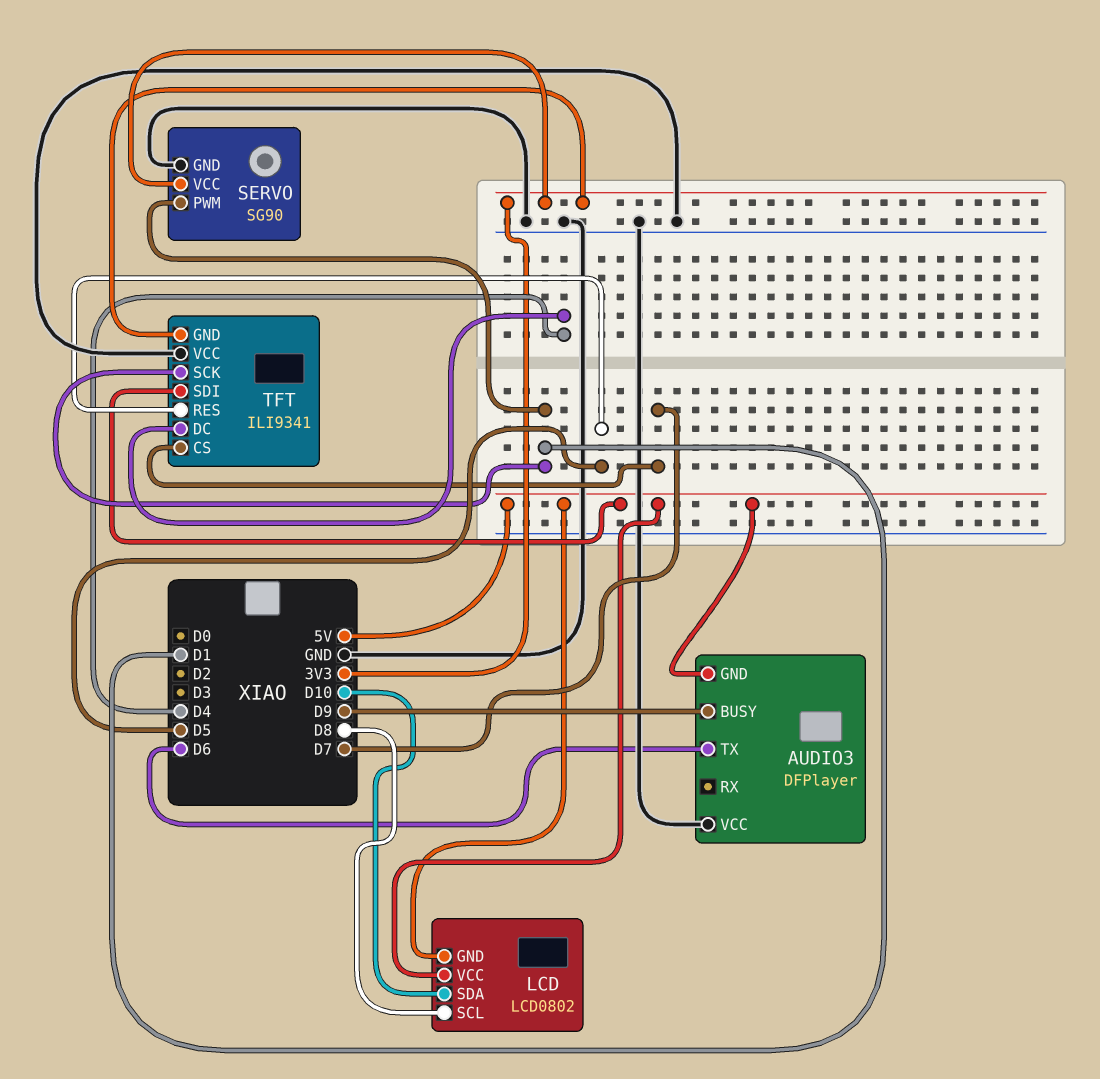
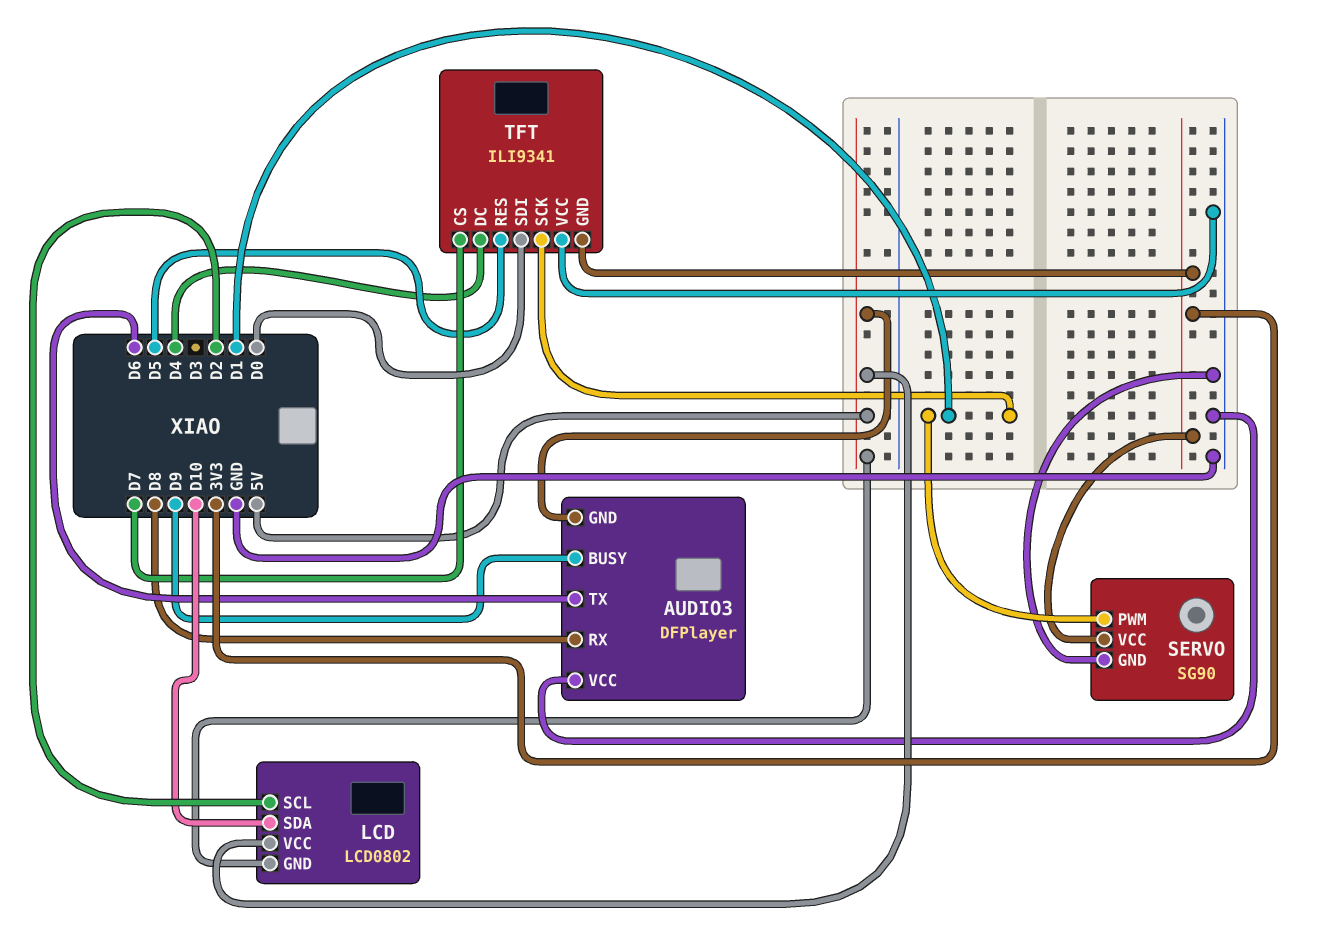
AUDIO3 pin RX: none -> D8
LCD pin SCL: D8 -> D2
TFT pin SDI: 5V -> D0

